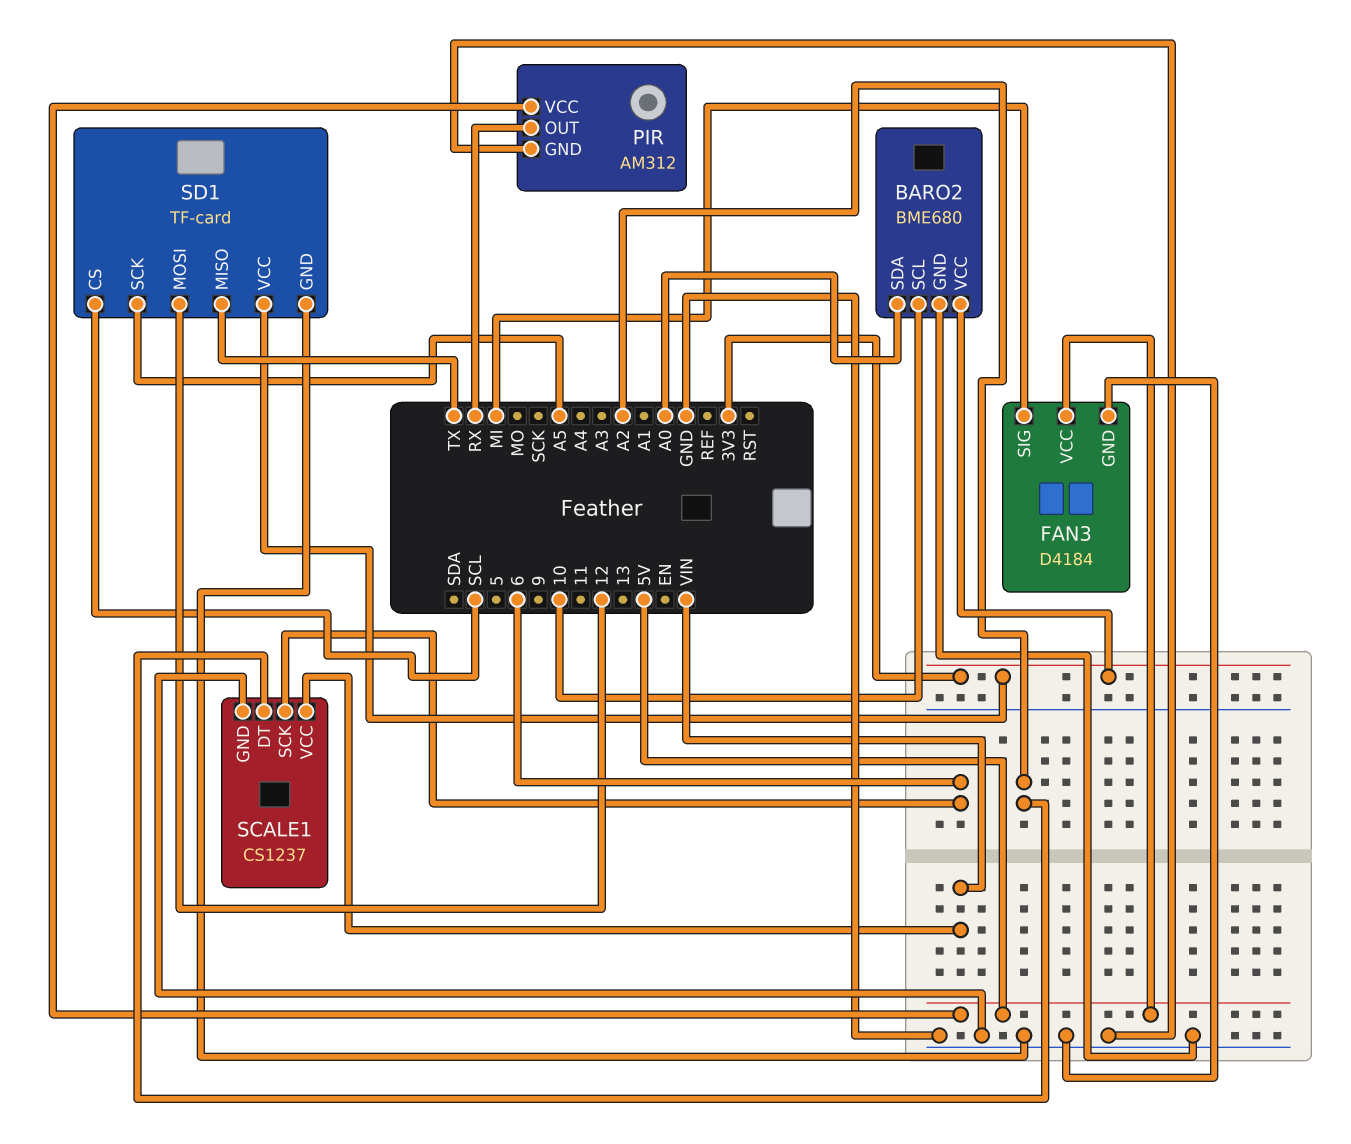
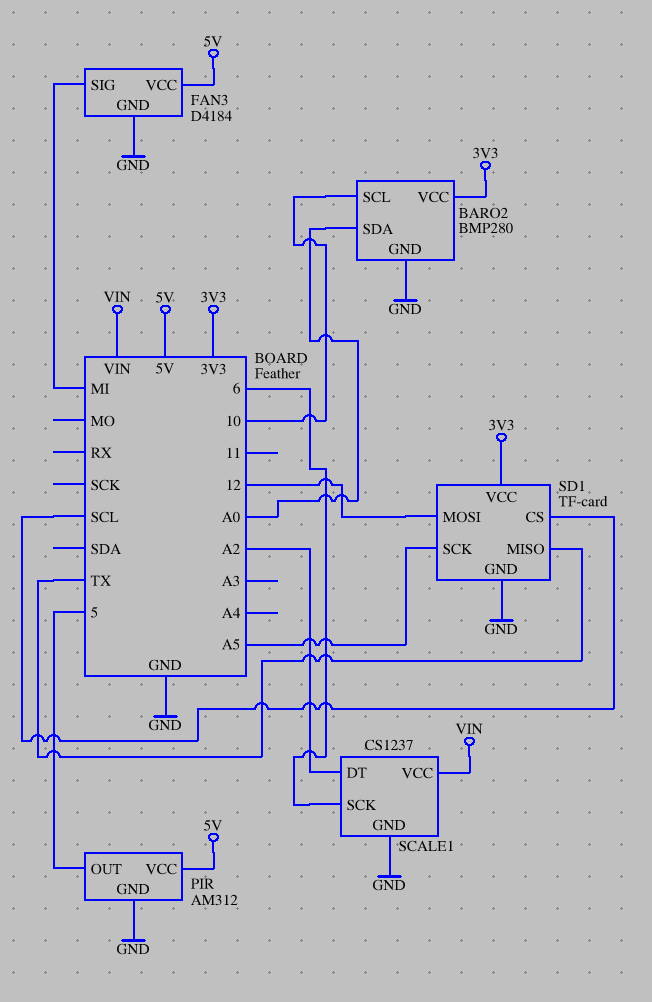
BARO2: BME680 -> BMP280
PIR pin OUT: RX -> 5

